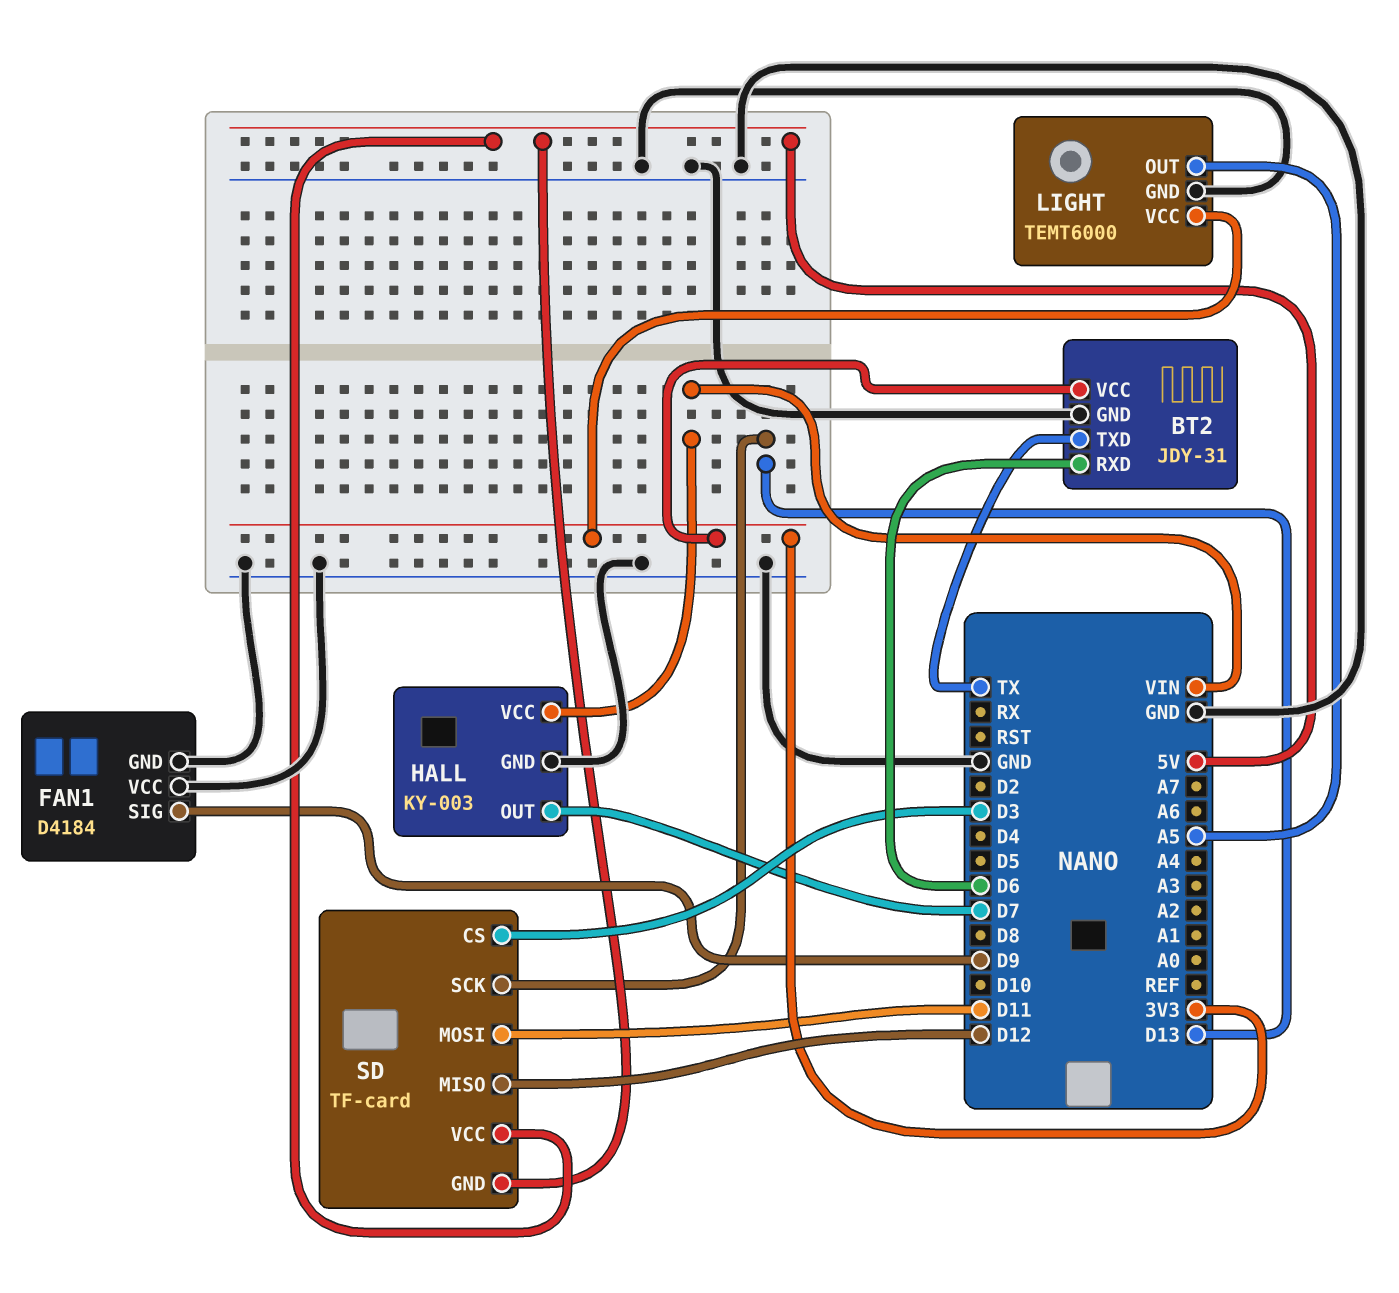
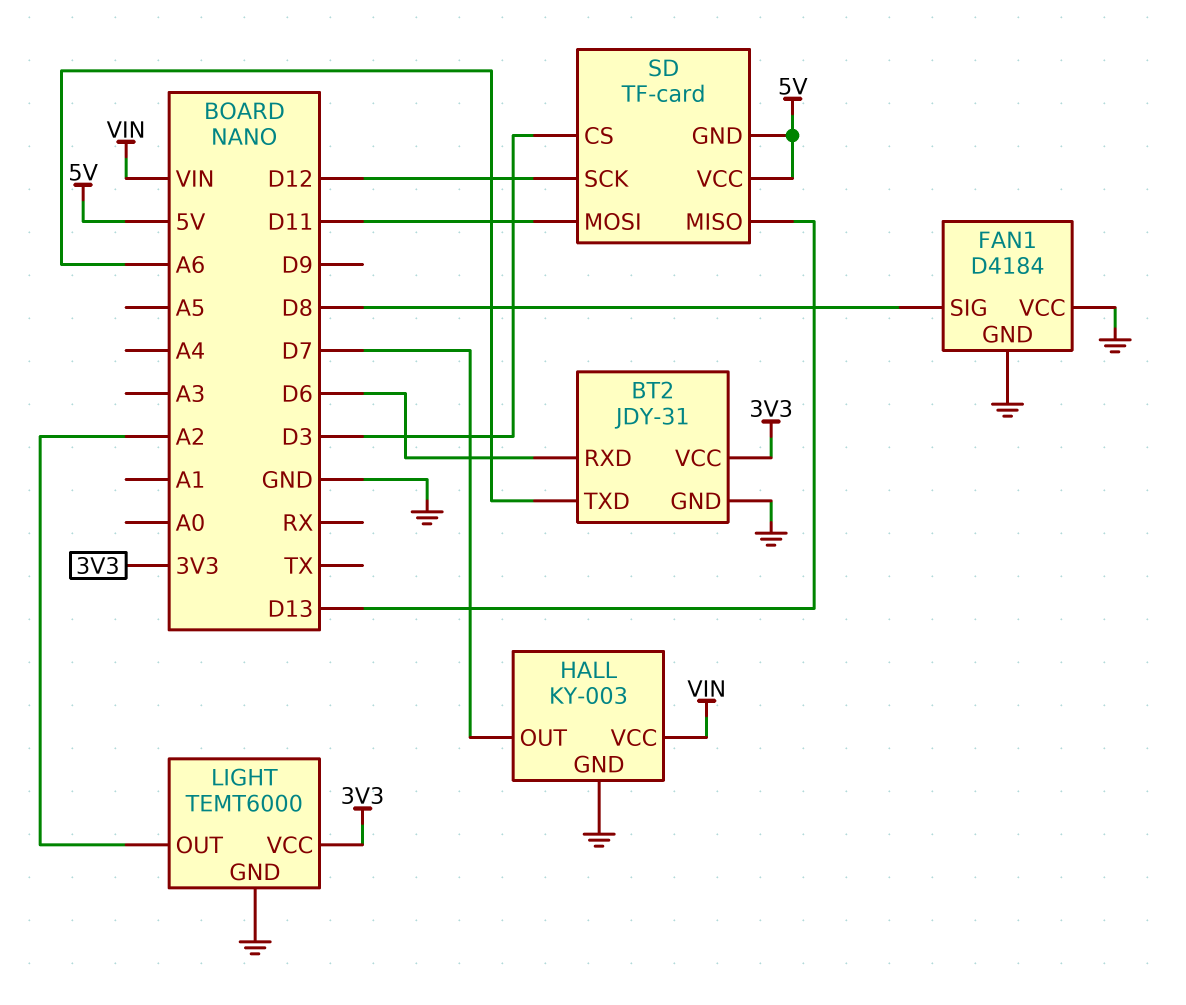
BT2 pin TXD: TX -> A6
FAN1 pin SIG: D9 -> D8
LIGHT pin OUT: A5 -> A2
SD pin MISO: D12 -> D13
SD pin SCK: D13 -> D12

